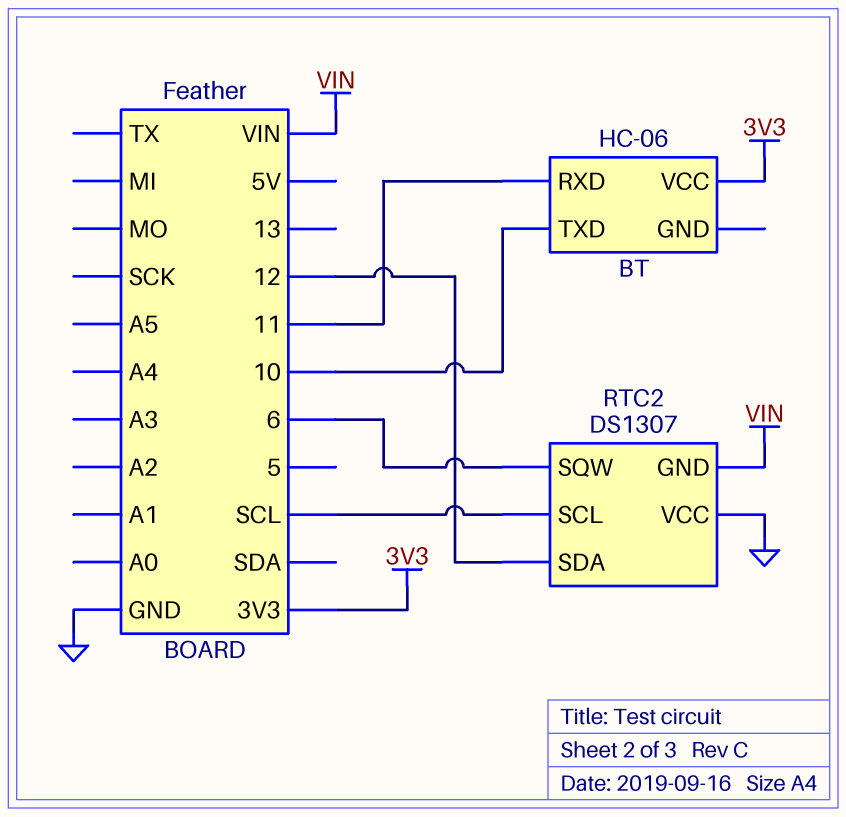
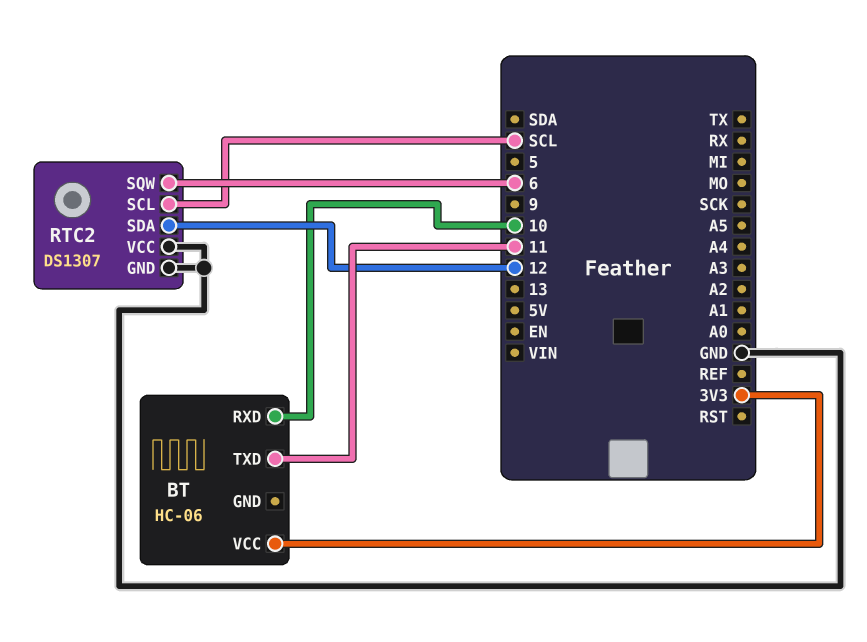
BT pin RXD: 11 -> 10
BT pin TXD: 10 -> 11
RTC2 pin GND: VIN -> GND

